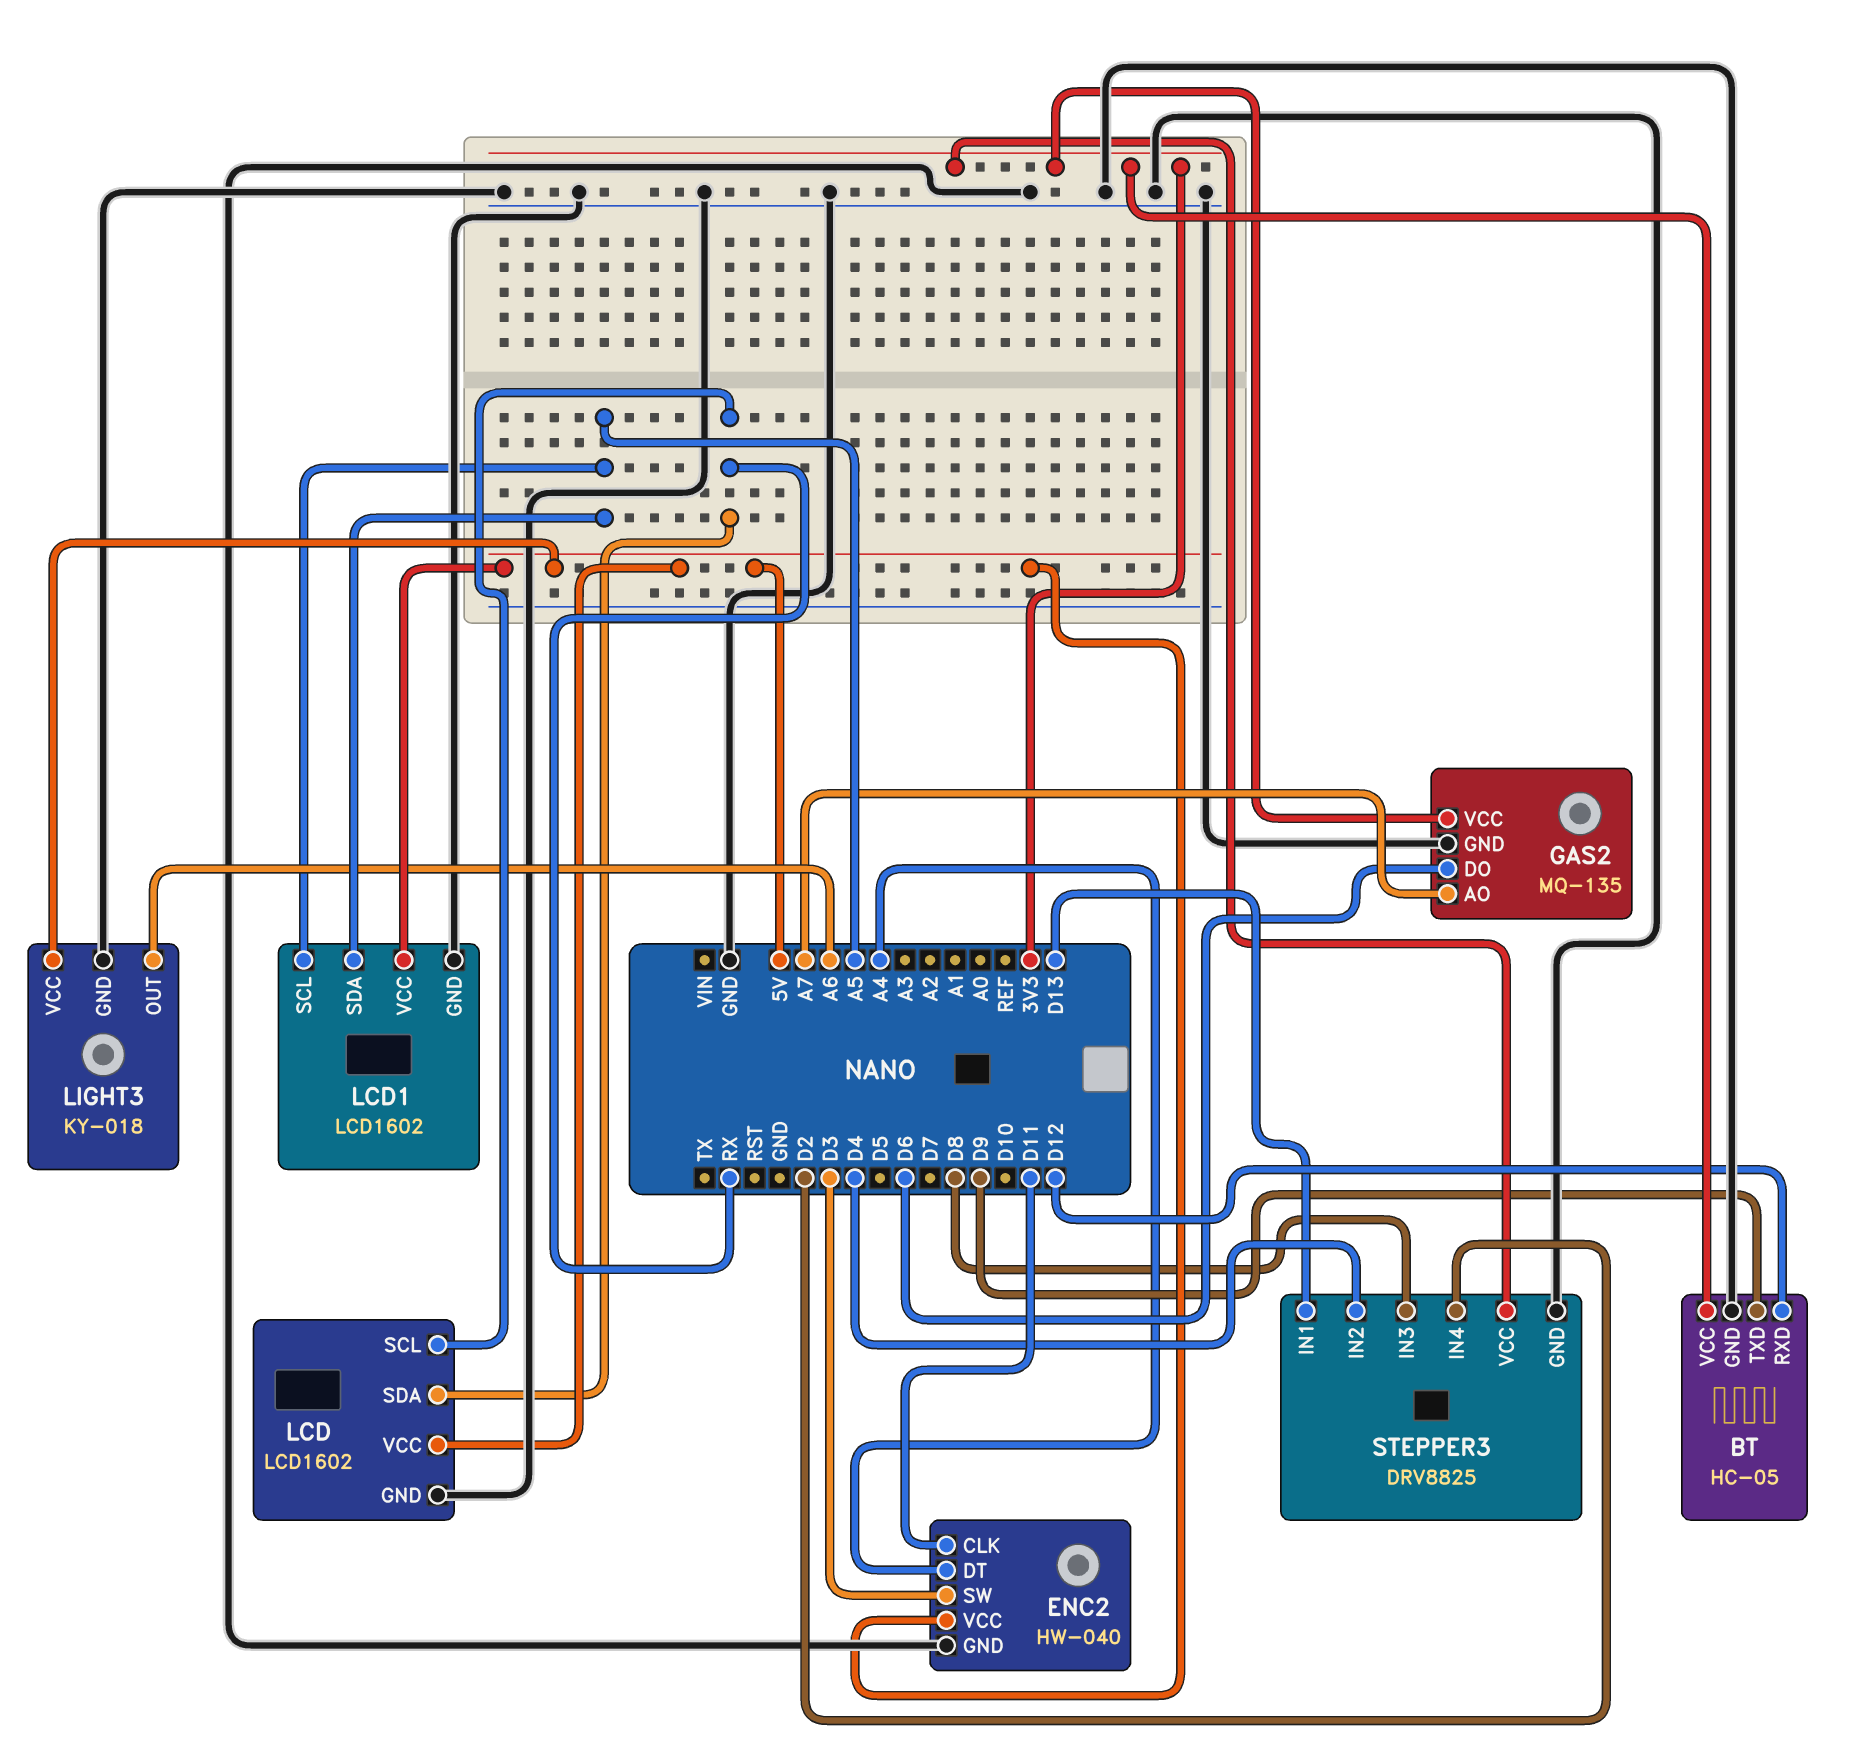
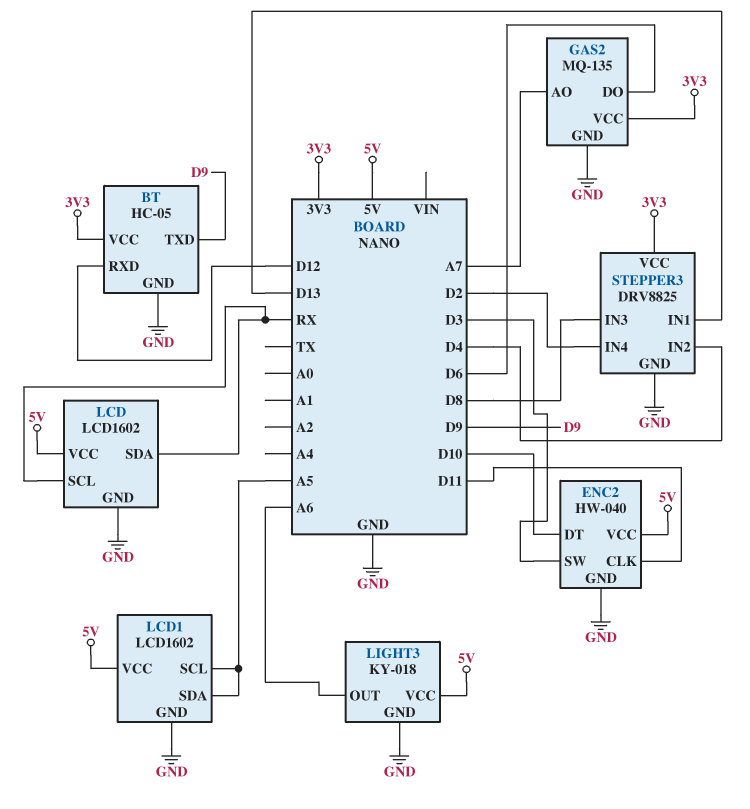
ENC2 pin DT: A4 -> D10

